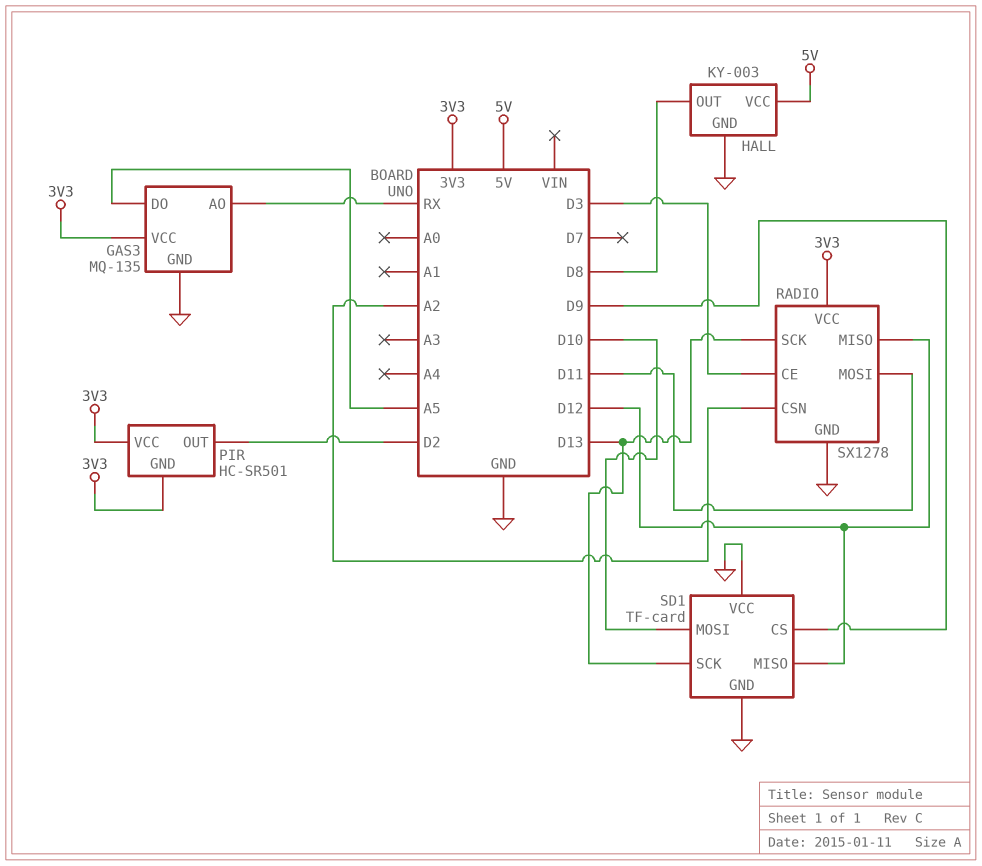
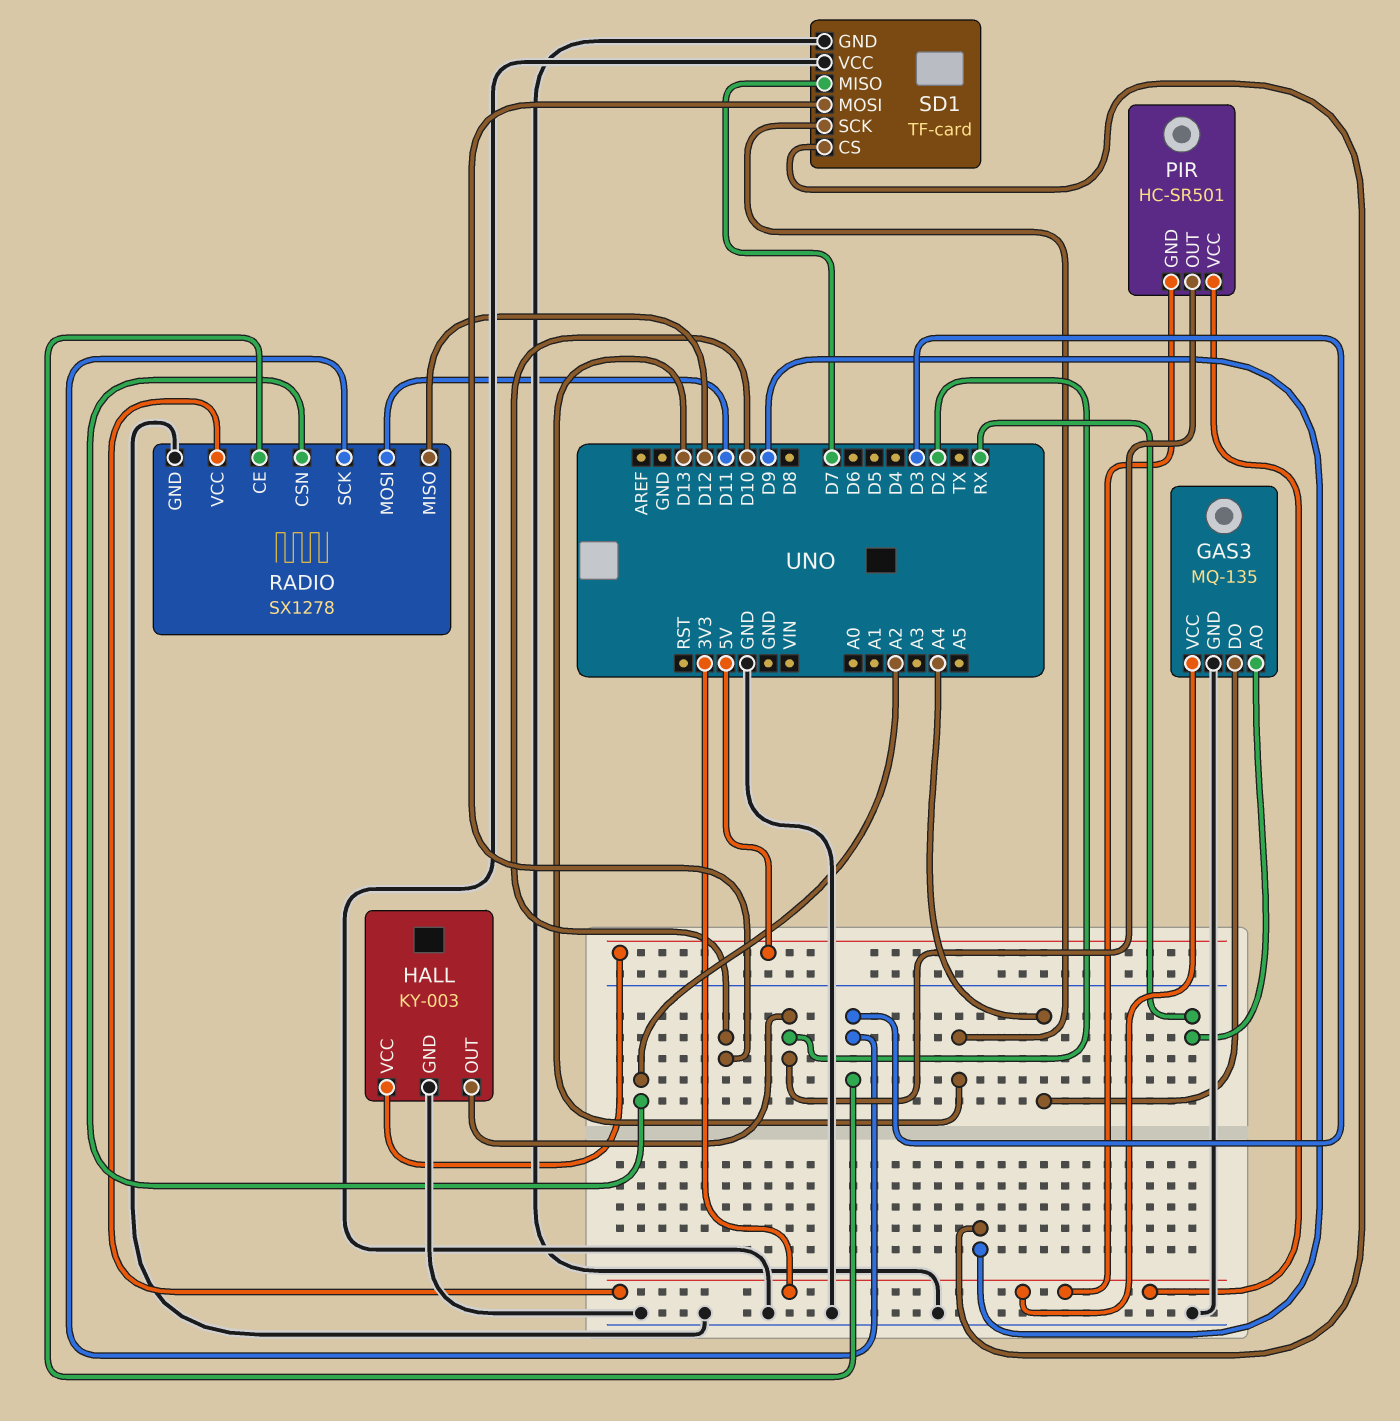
GAS3 pin DO: A5 -> A4
HALL pin OUT: D8 -> D2
RADIO pin SCK: D13 -> D3
SD1 pin MISO: D12 -> D7

